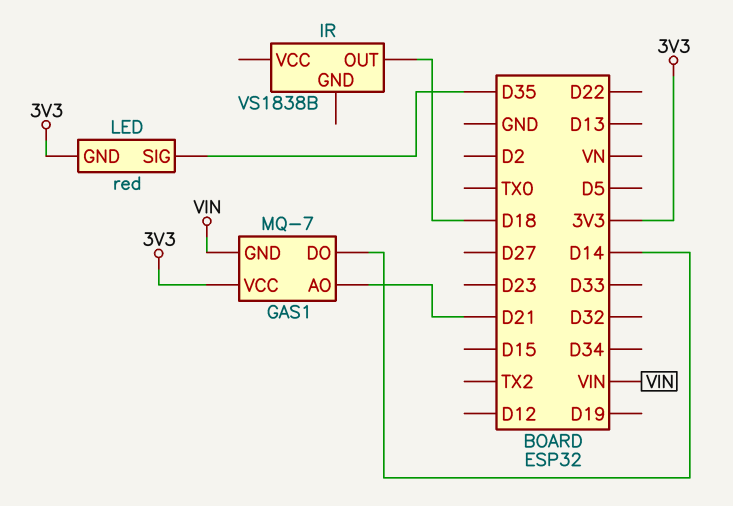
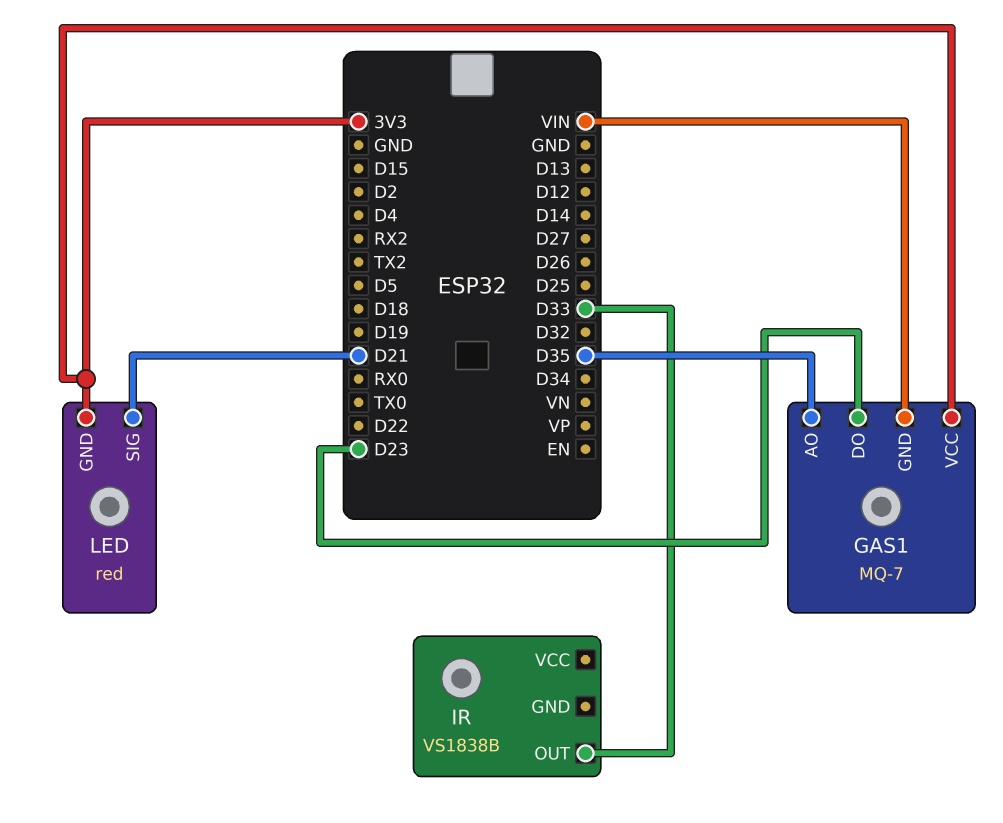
GAS1 pin AO: D21 -> D35
GAS1 pin DO: D14 -> D23
IR pin OUT: D18 -> D33
LED pin SIG: D35 -> D21

